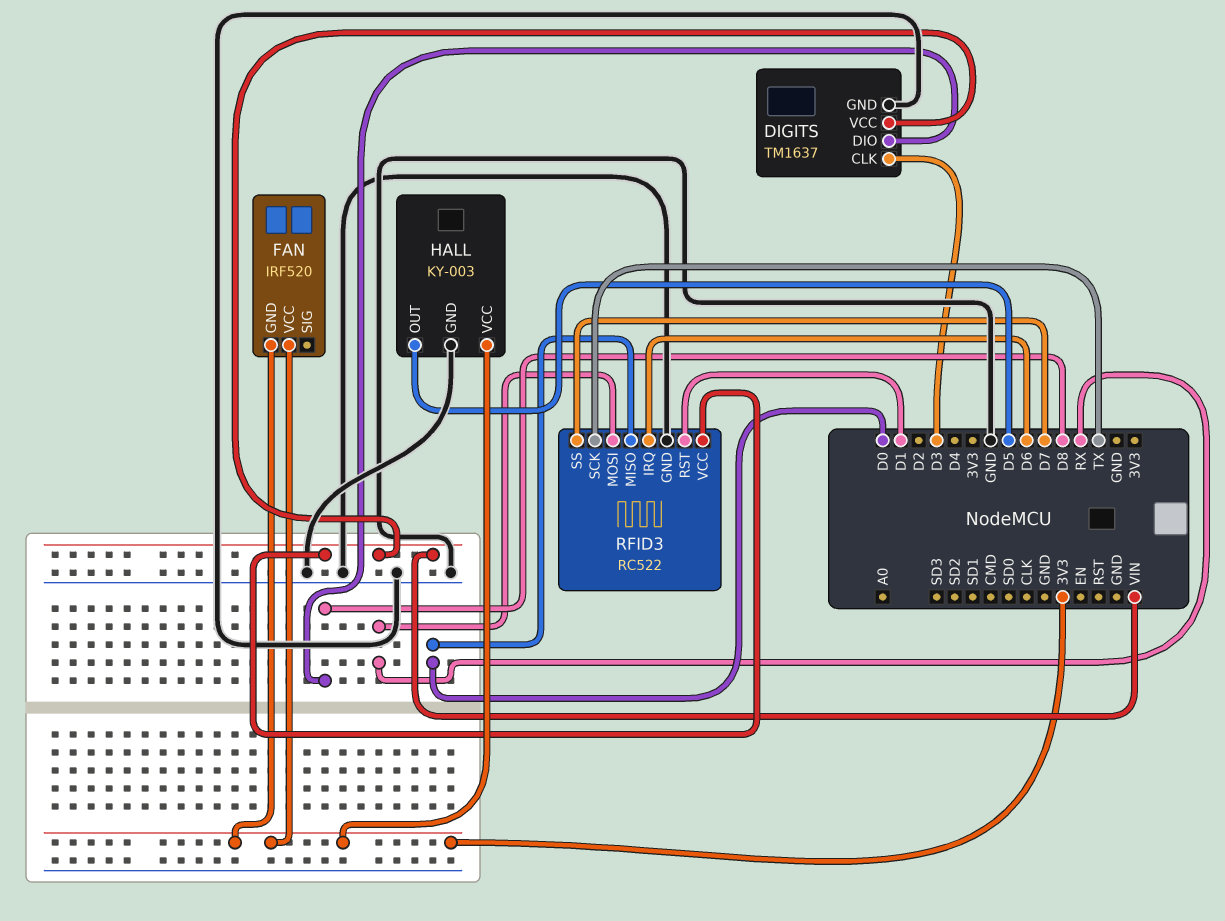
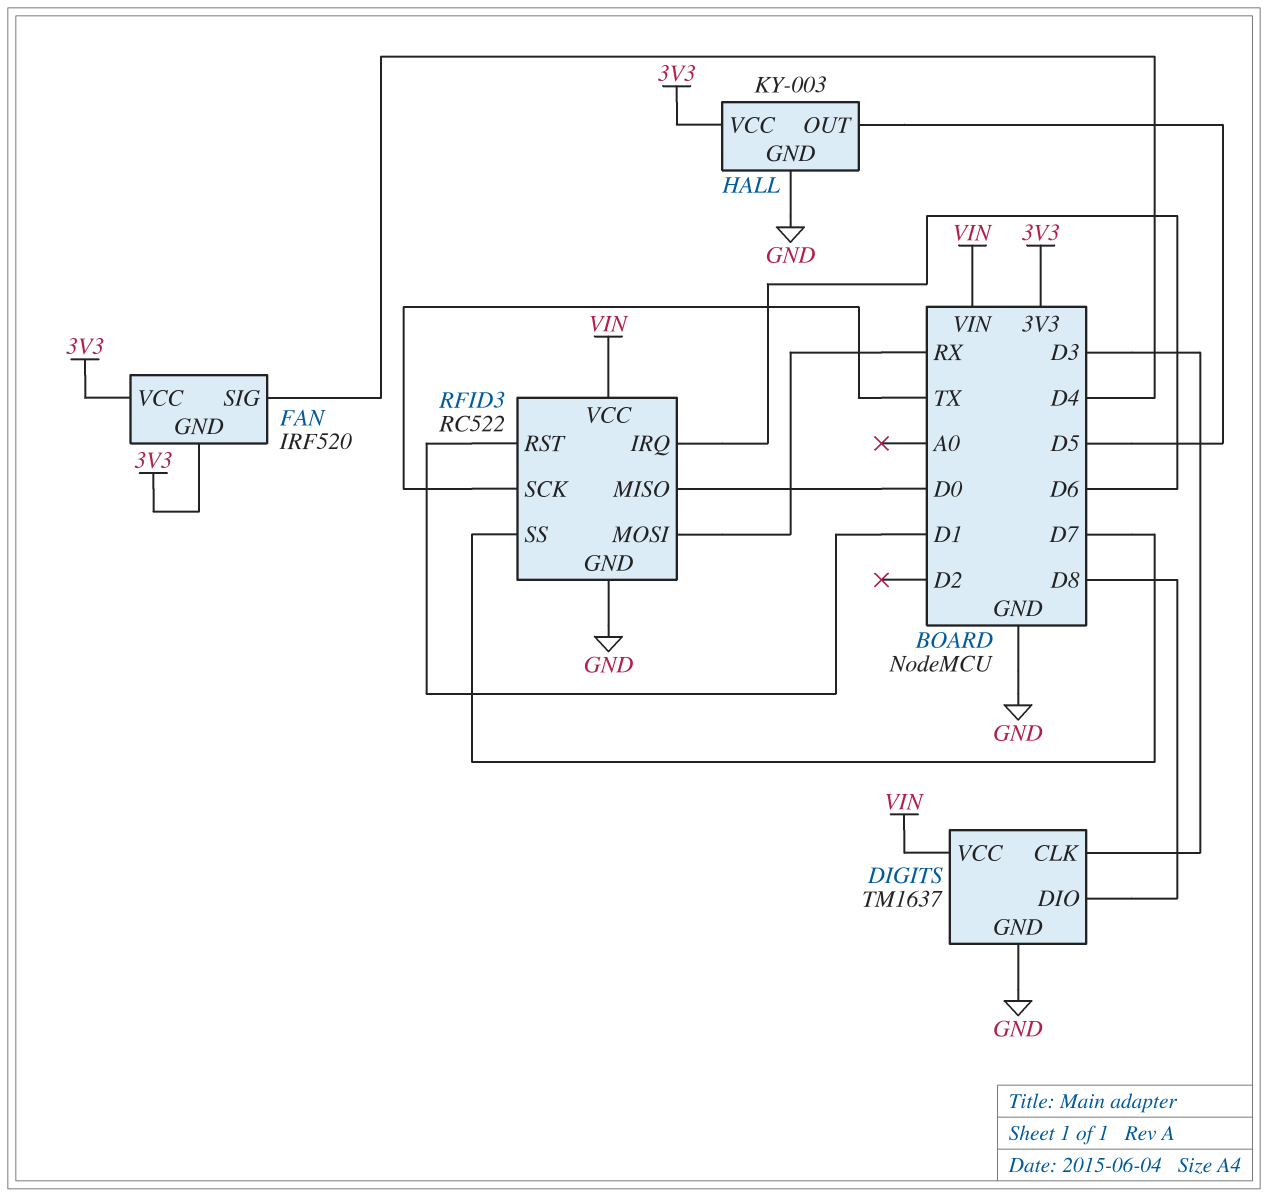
FAN pin SIG: none -> D4

